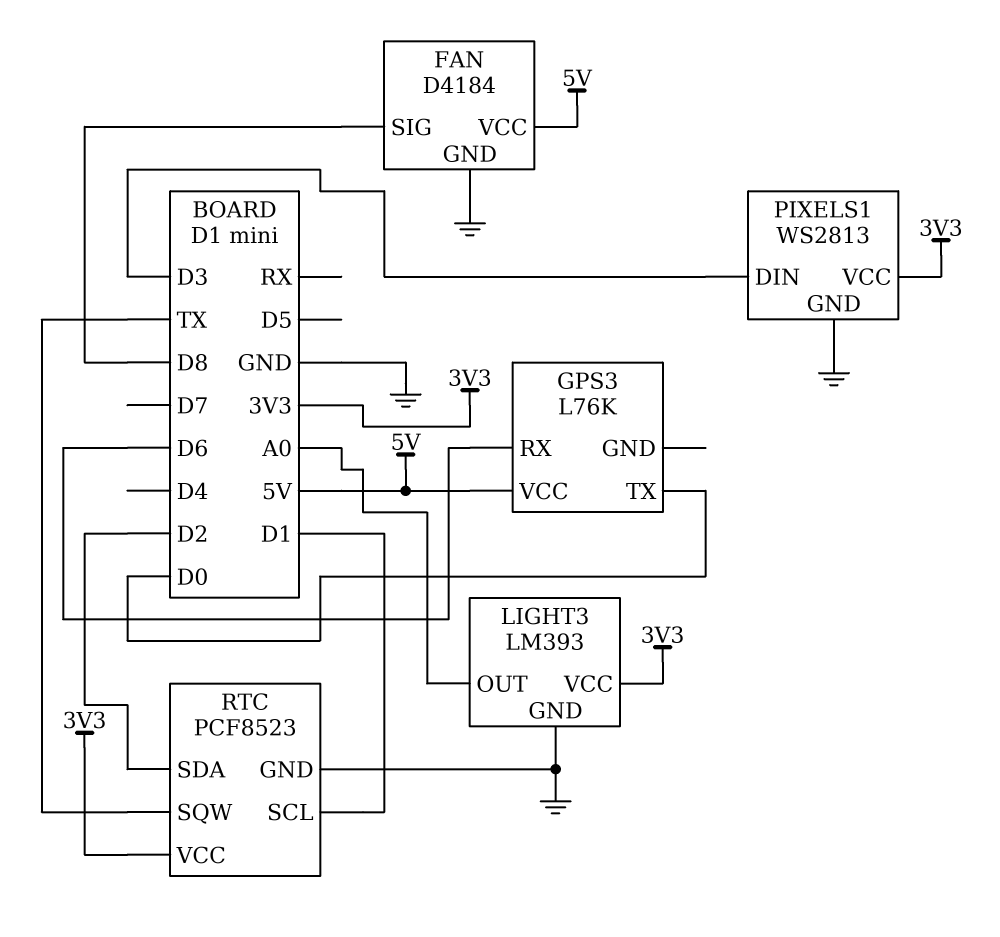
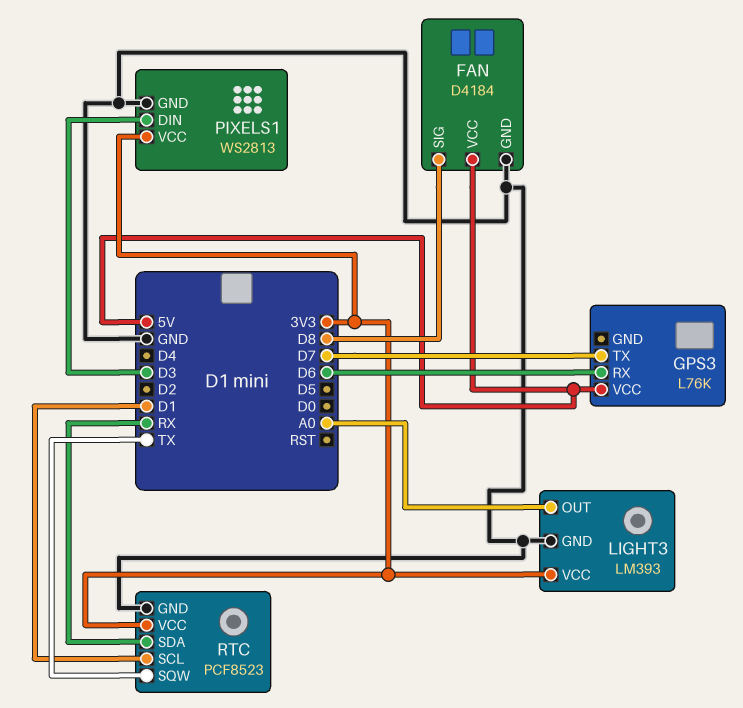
GPS3 pin TX: D0 -> D7
RTC pin SDA: D2 -> RX

